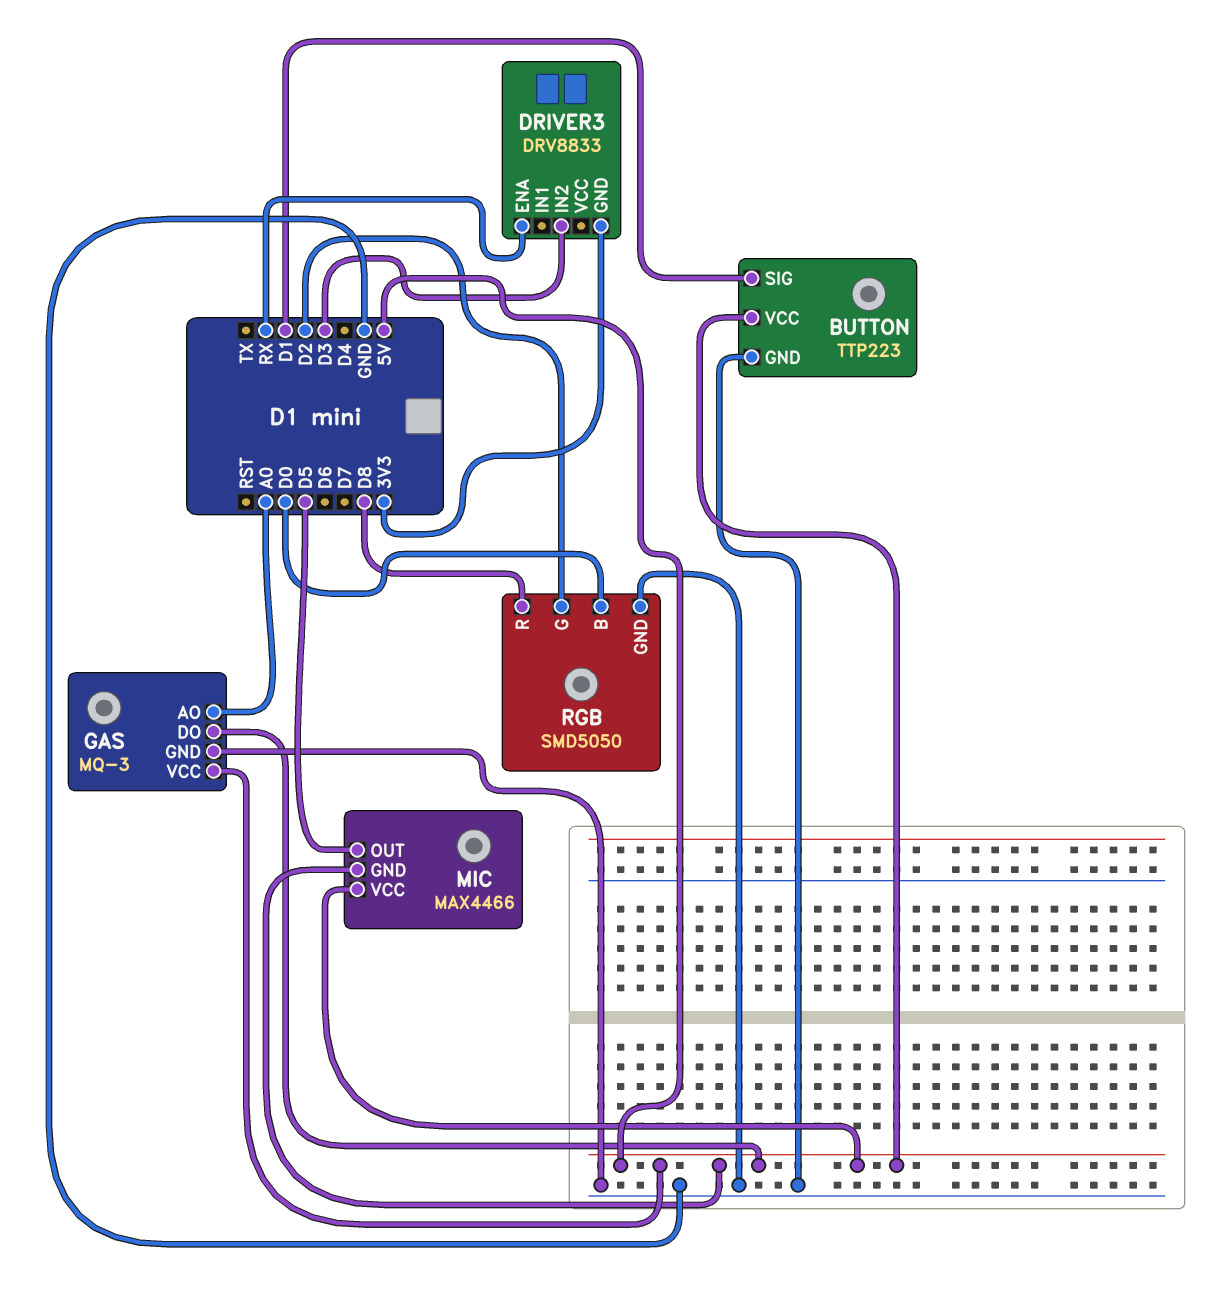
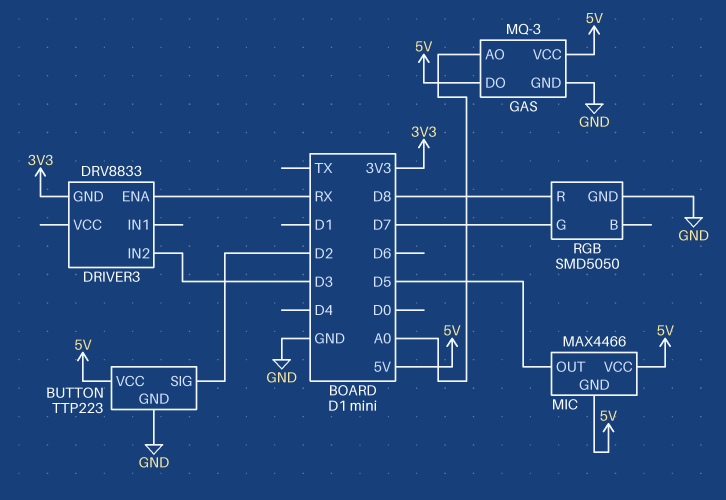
BUTTON pin SIG: D1 -> D2
RGB pin B: D0 -> none
RGB pin G: D2 -> D7

